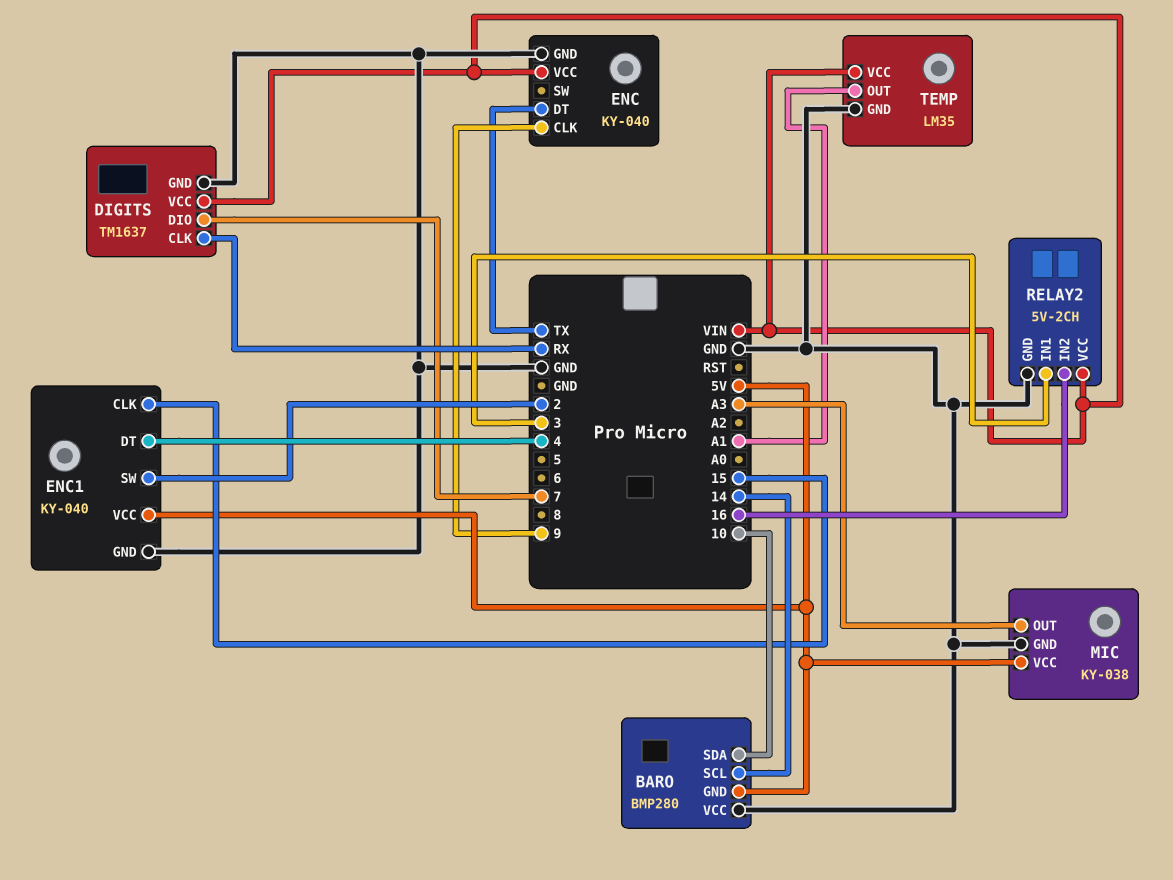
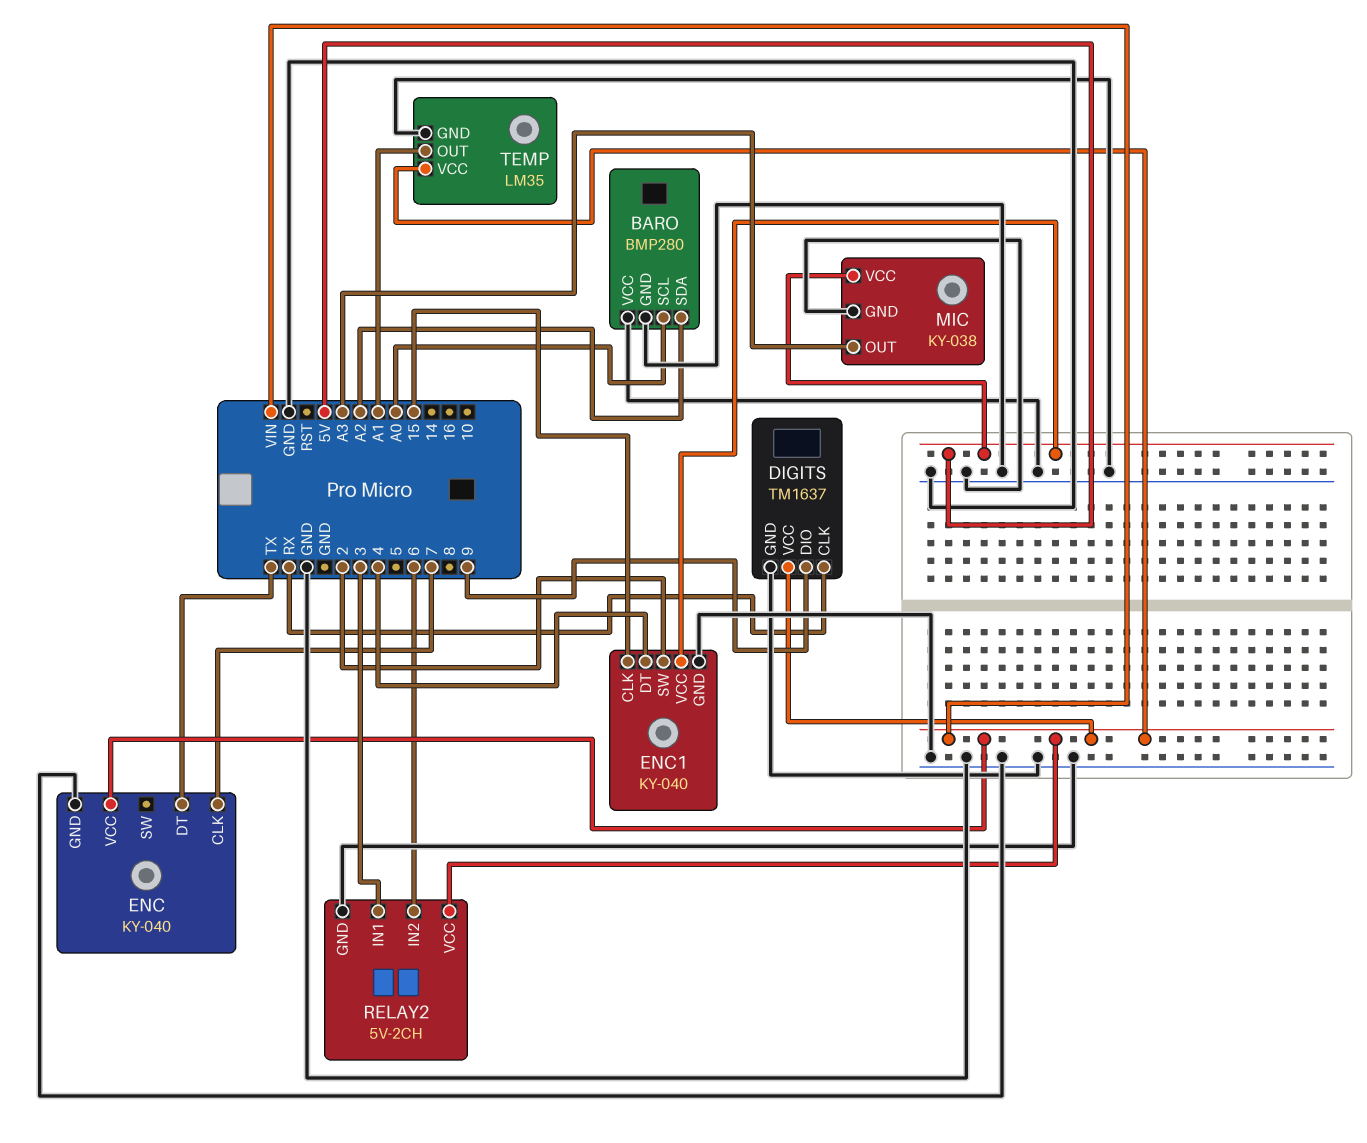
BARO pin GND: 5V -> GND
BARO pin SCL: 14 -> A0
BARO pin SDA: 10 -> A2
DIGITS pin DIO: 7 -> 9
ENC pin CLK: 9 -> 7
RELAY2 pin IN2: 16 -> 6

